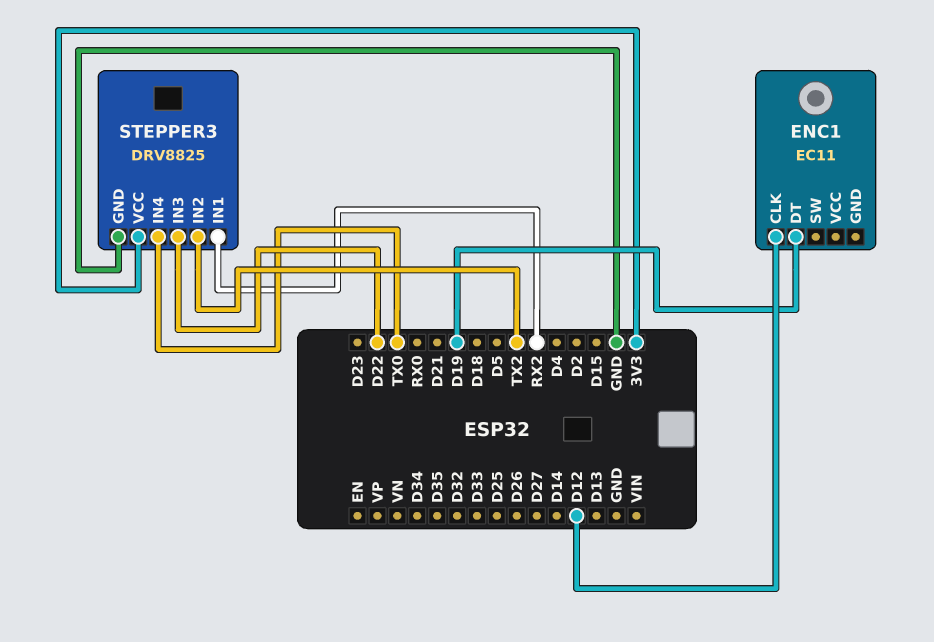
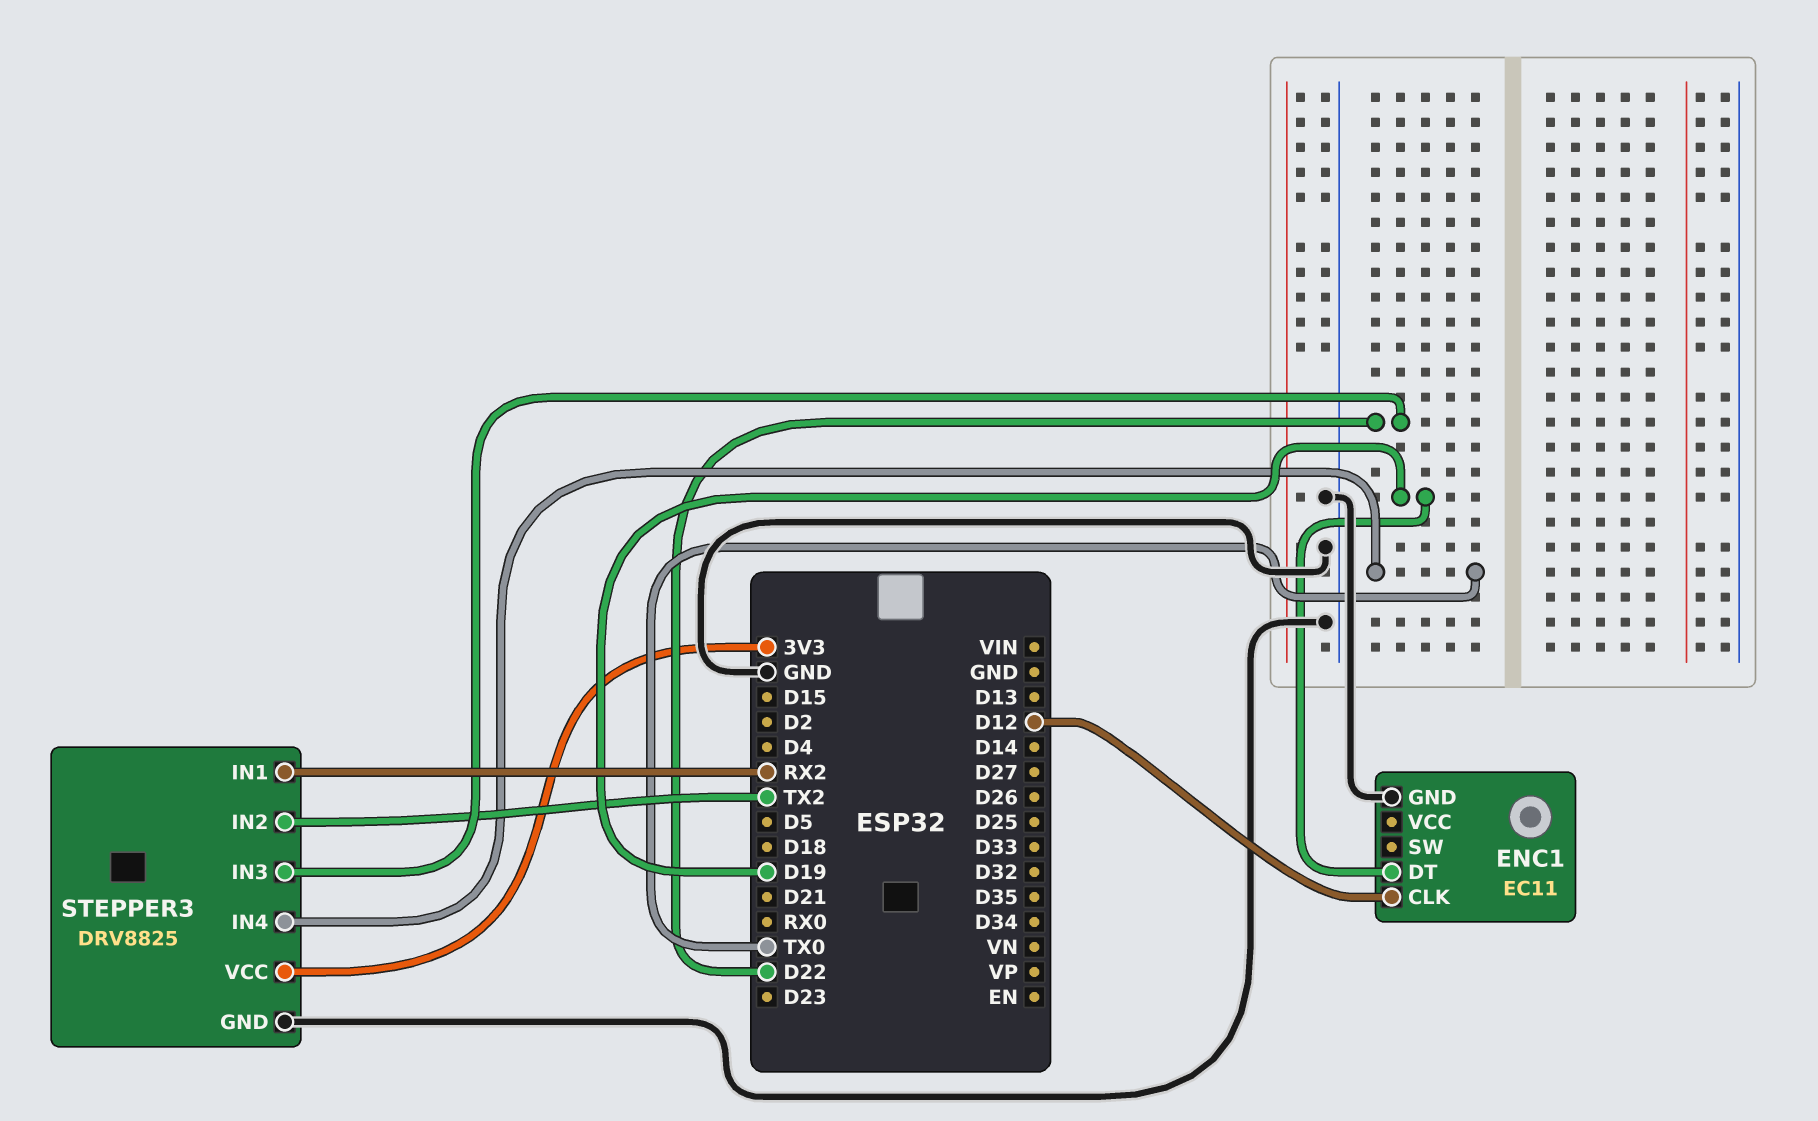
ENC1 pin GND: none -> GND

